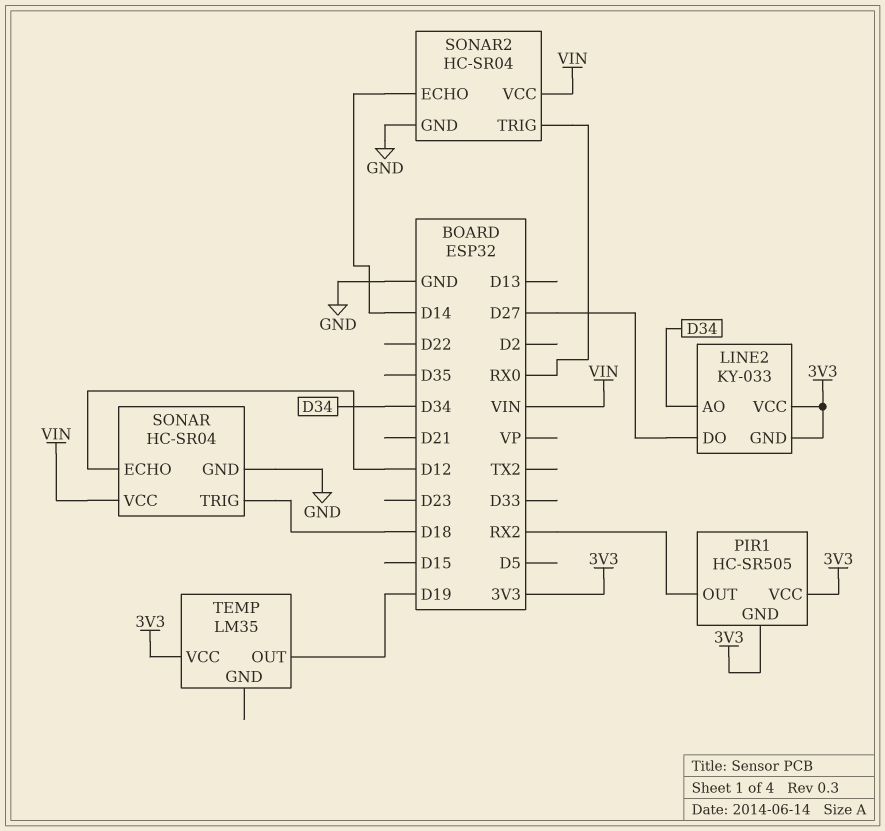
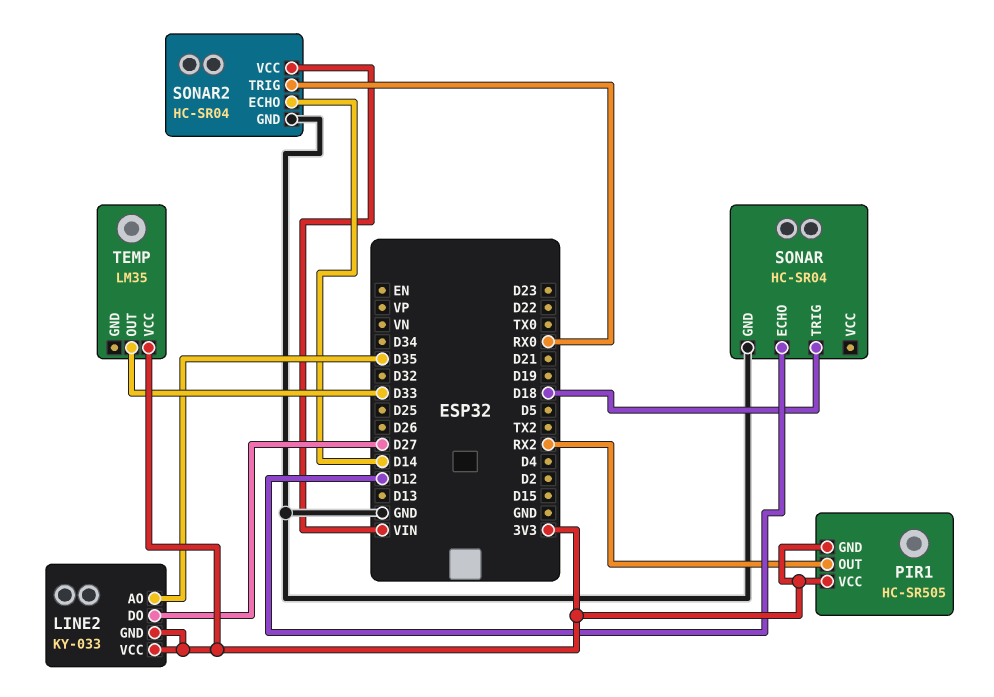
LINE2 pin AO: D34 -> D35
SONAR pin VCC: VIN -> none
TEMP pin OUT: D19 -> D33

